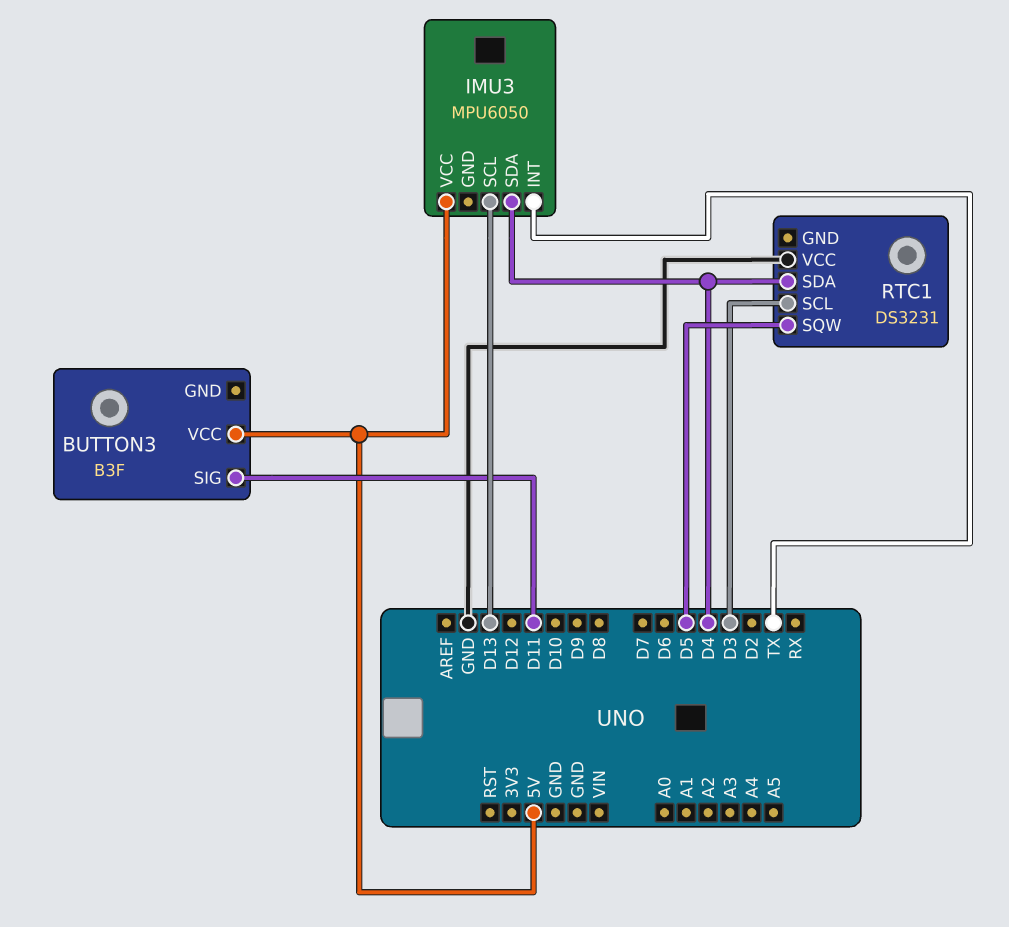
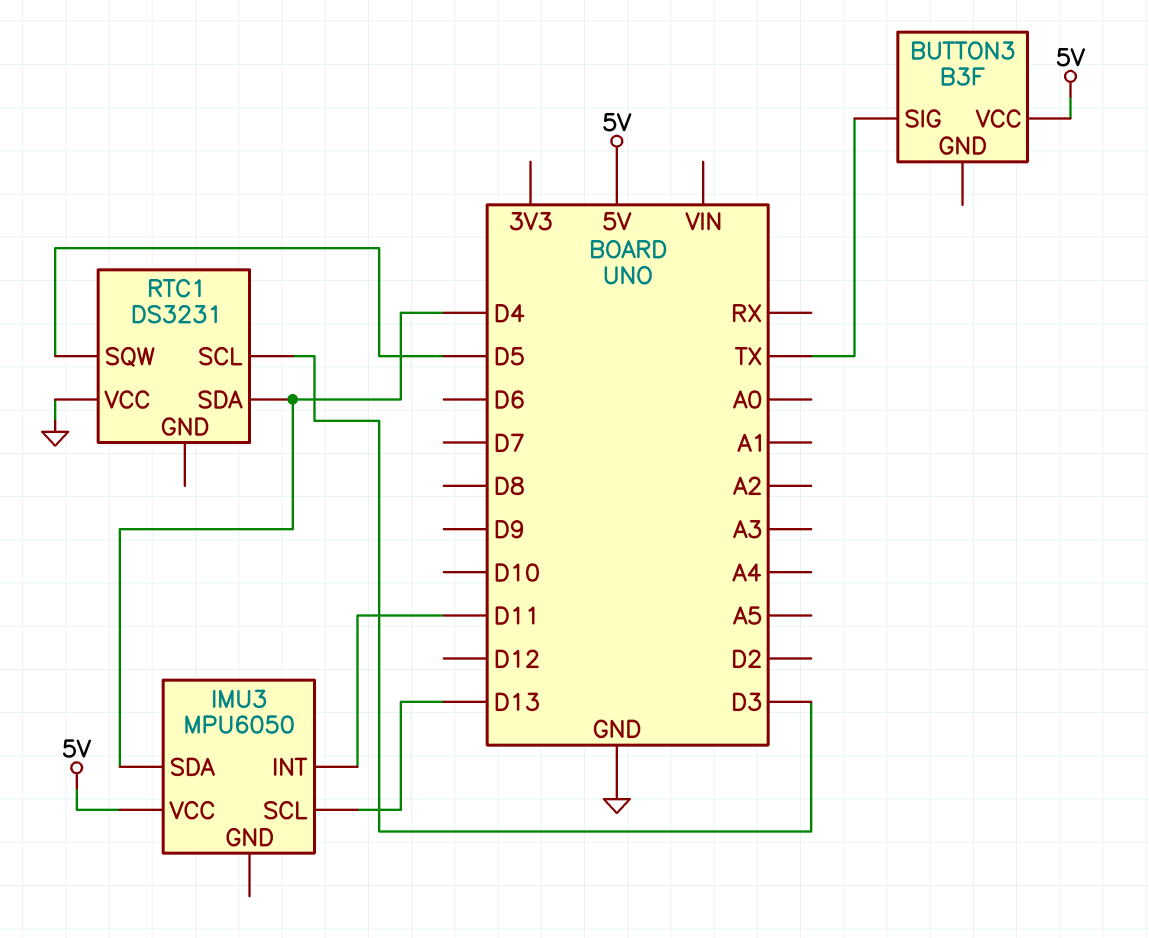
BUTTON3 pin SIG: D11 -> TX
IMU3 pin INT: TX -> D11

